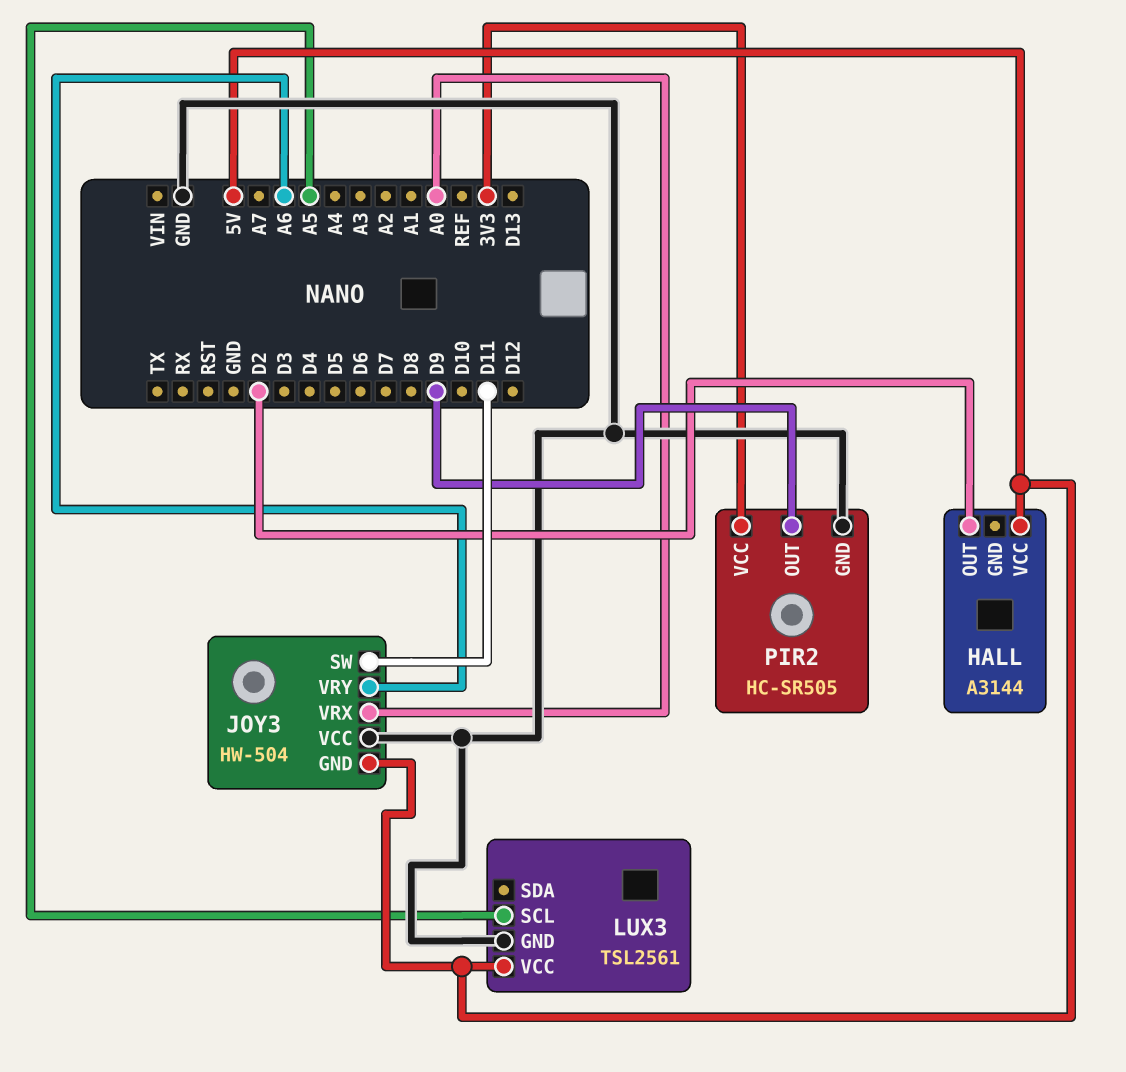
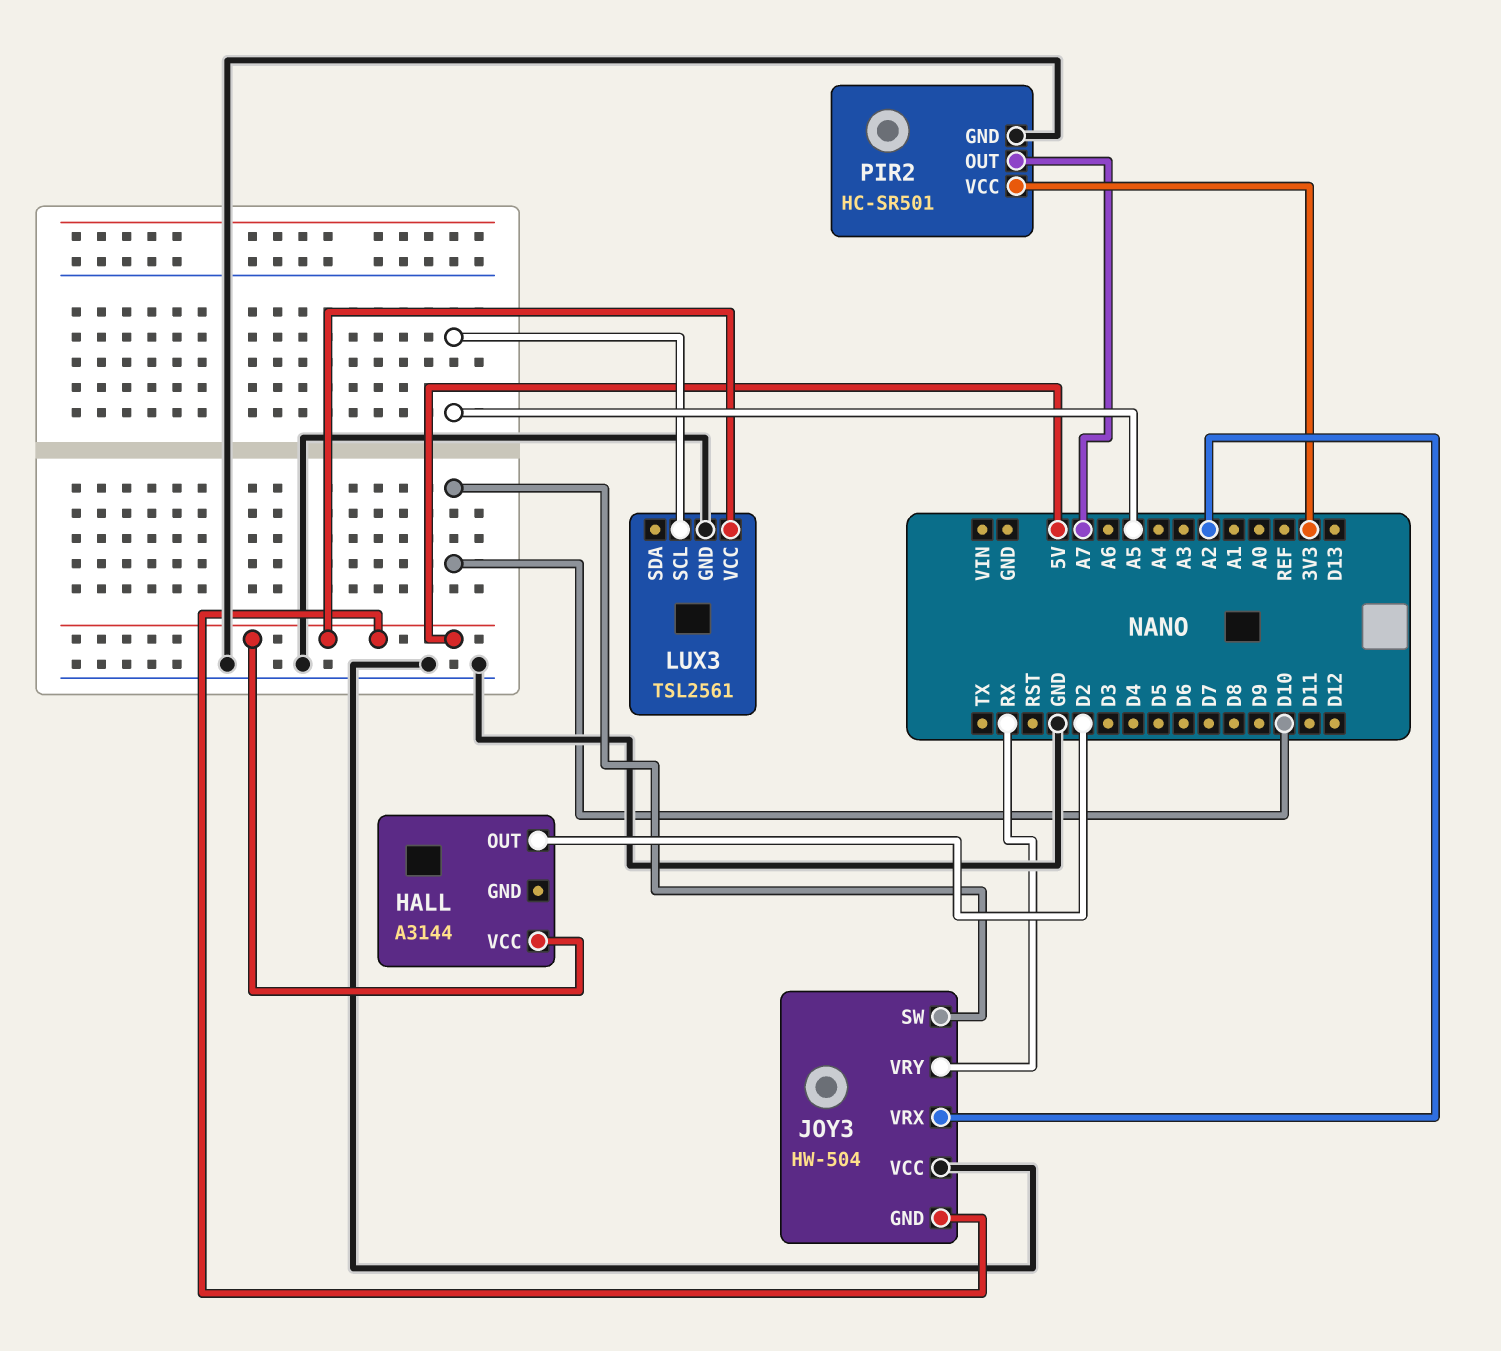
JOY3 pin SW: D11 -> D10
JOY3 pin VRX: A0 -> A2
JOY3 pin VRY: A6 -> RX
PIR2: HC-SR505 -> HC-SR501
PIR2 pin OUT: D9 -> A7

